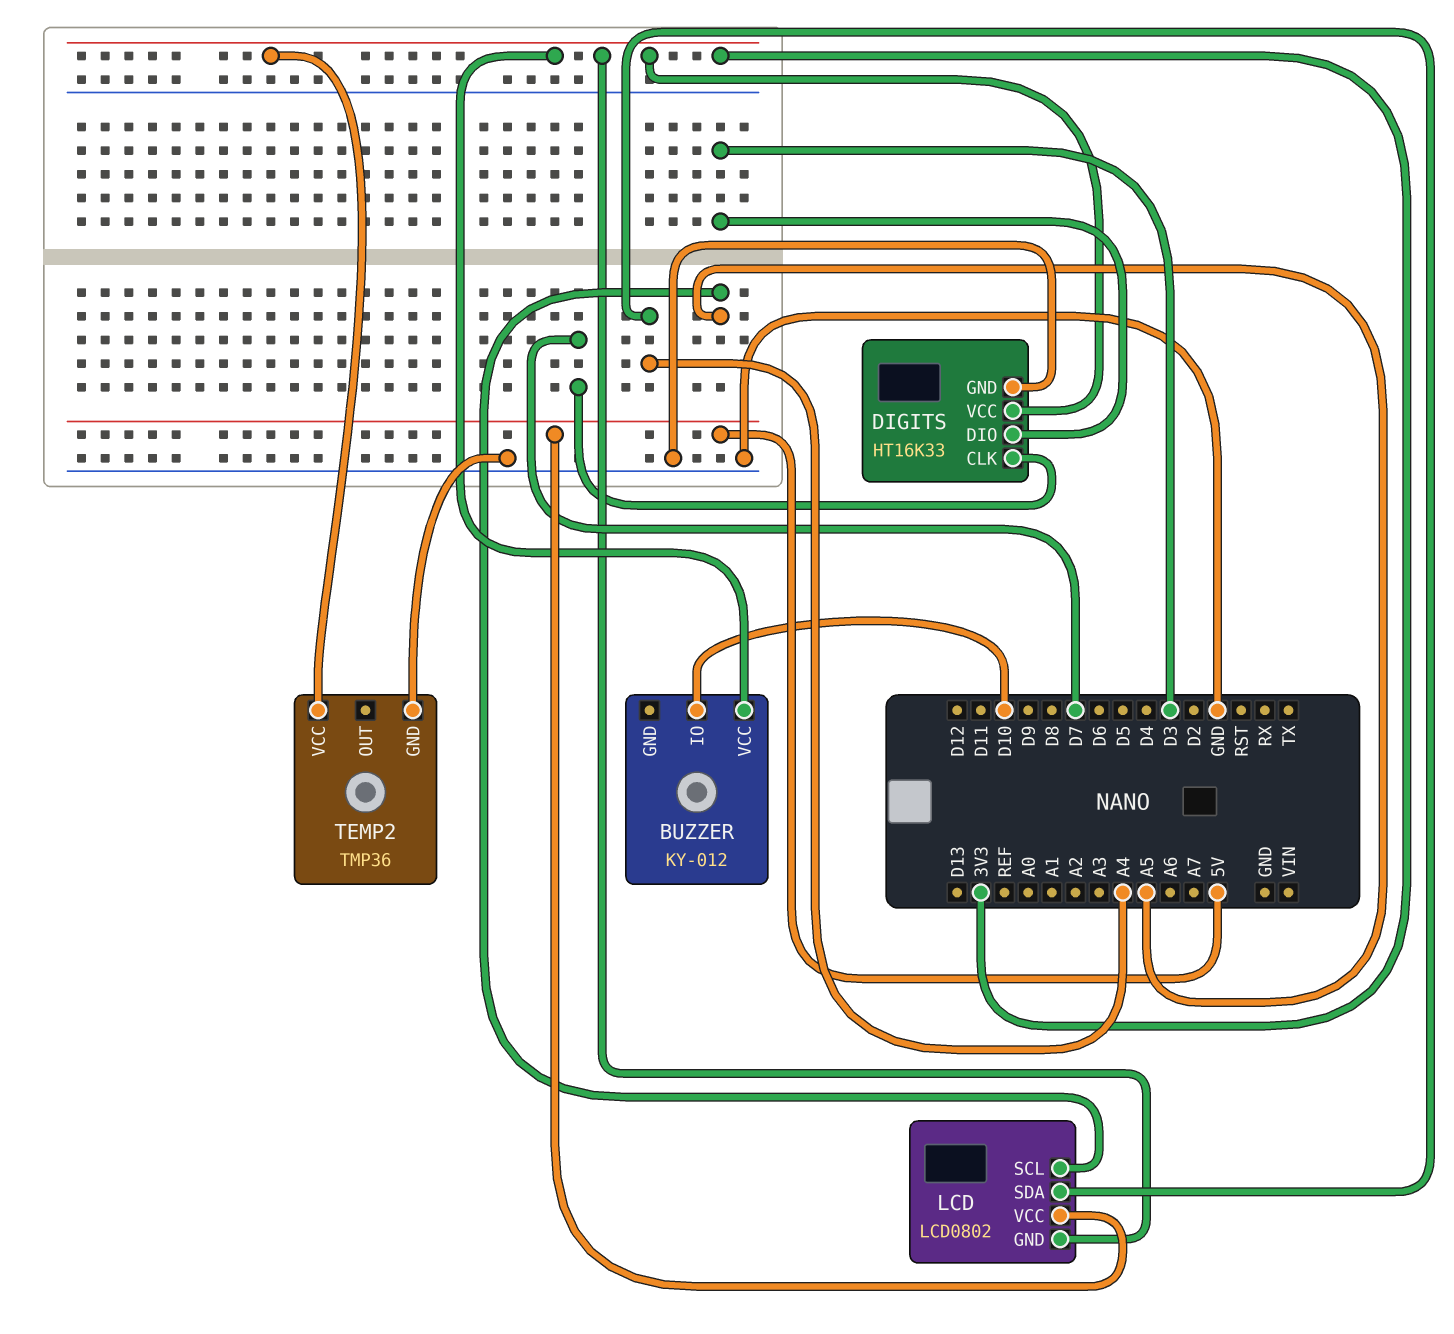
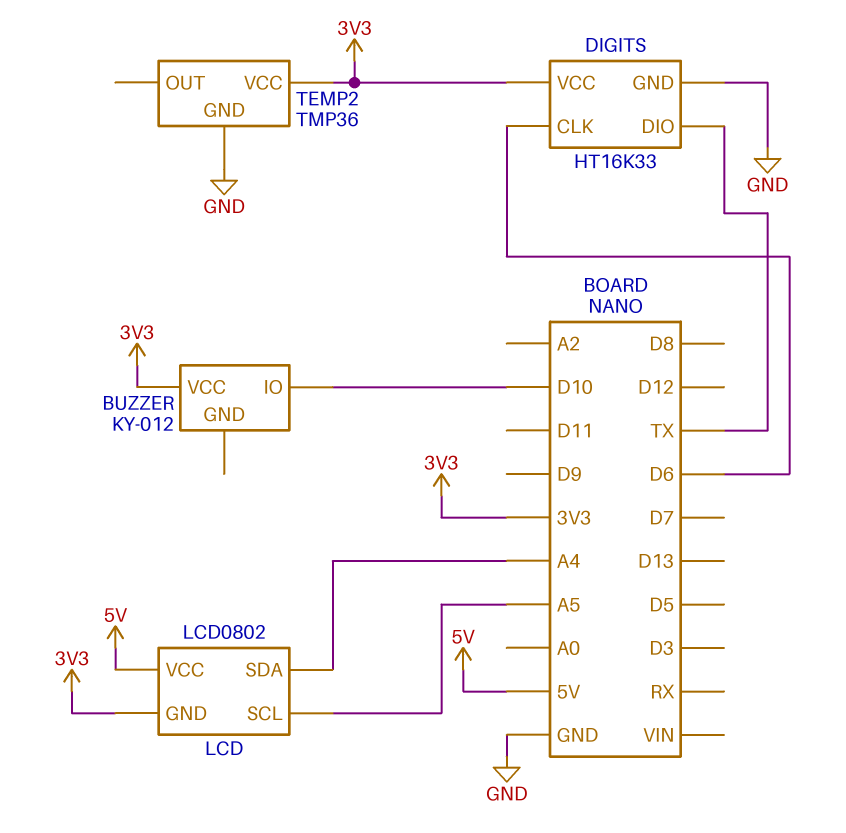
DIGITS pin CLK: D7 -> D6
DIGITS pin DIO: D3 -> TX

